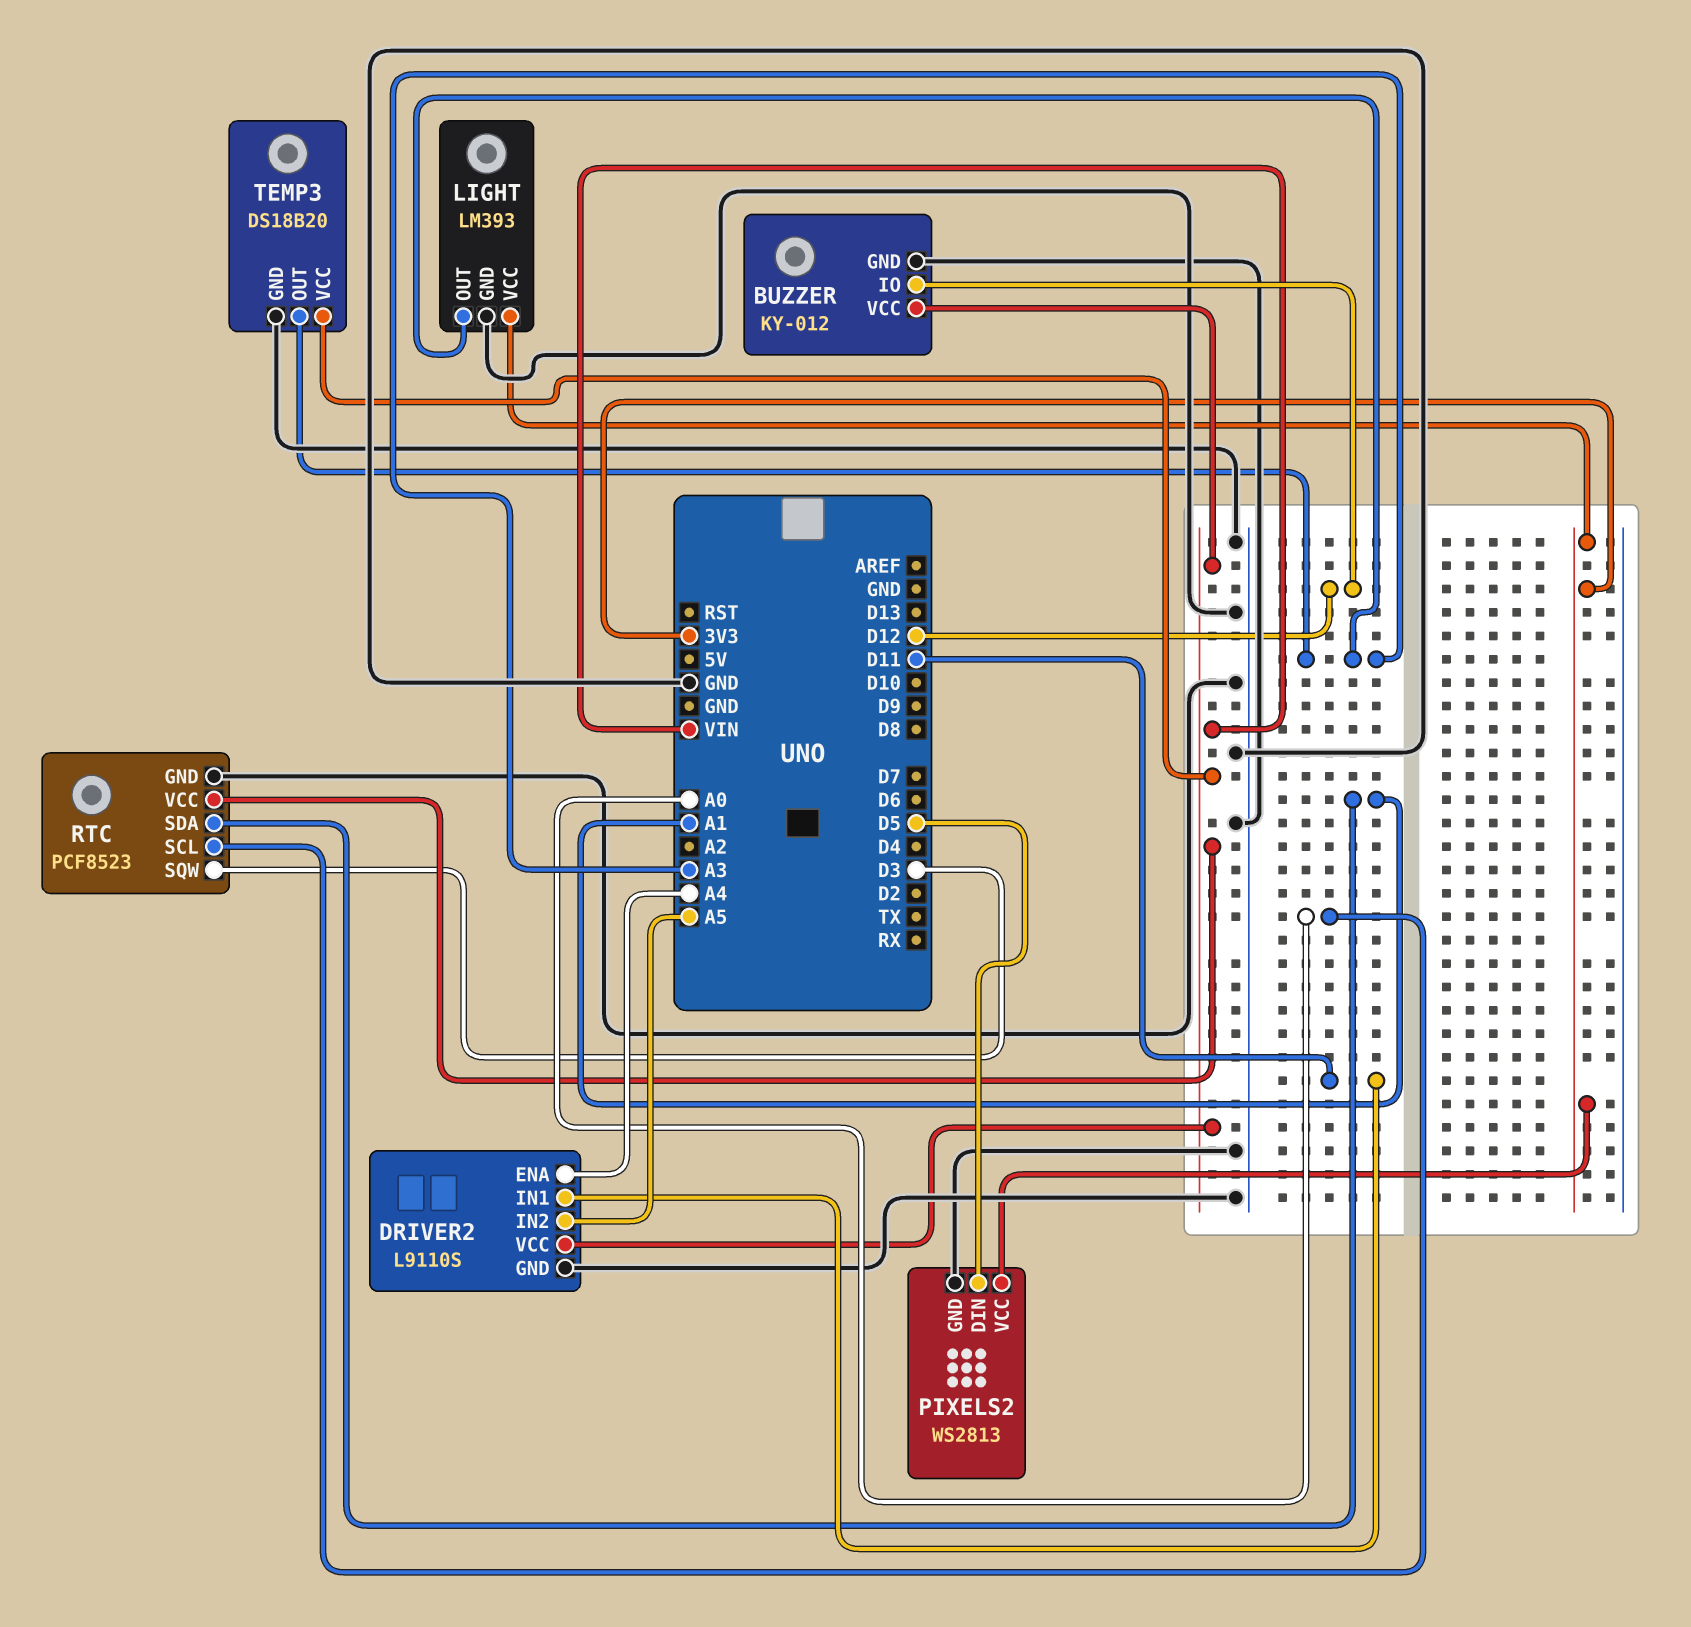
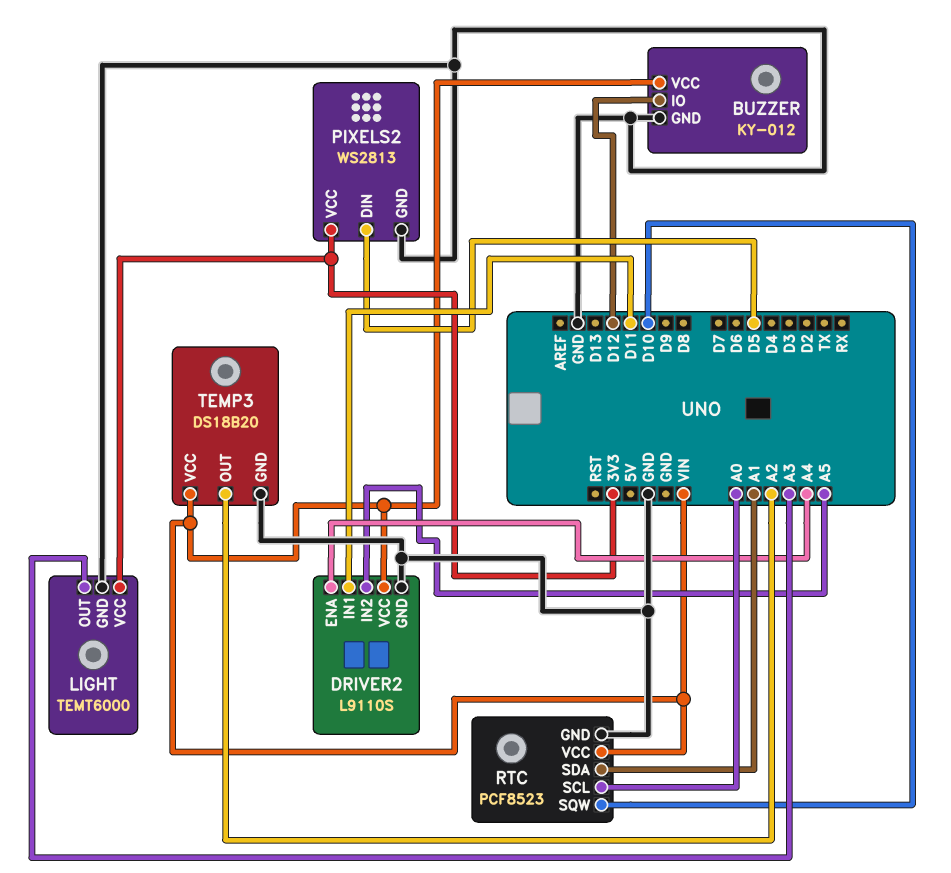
LIGHT: LM393 -> TEMT6000
RTC pin SQW: D3 -> D10
TEMP3 pin OUT: A3 -> A2

